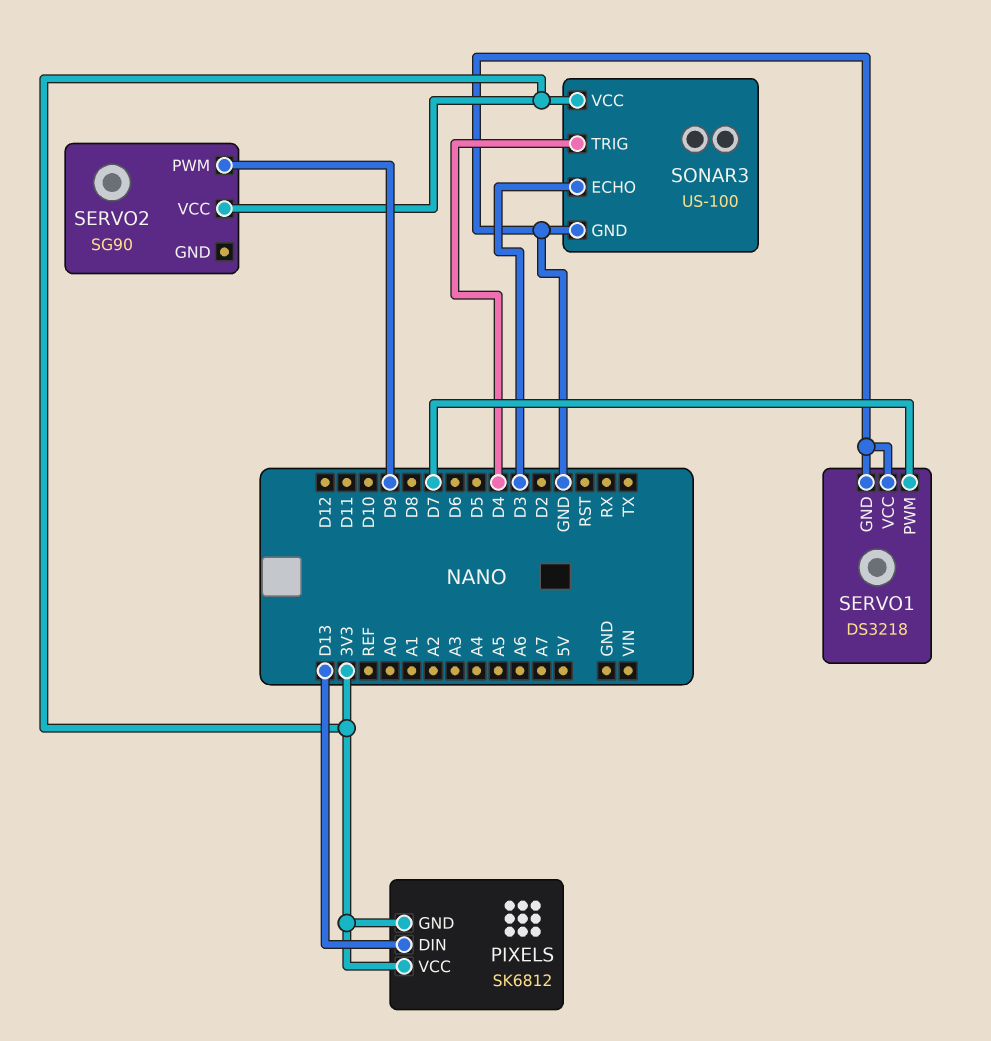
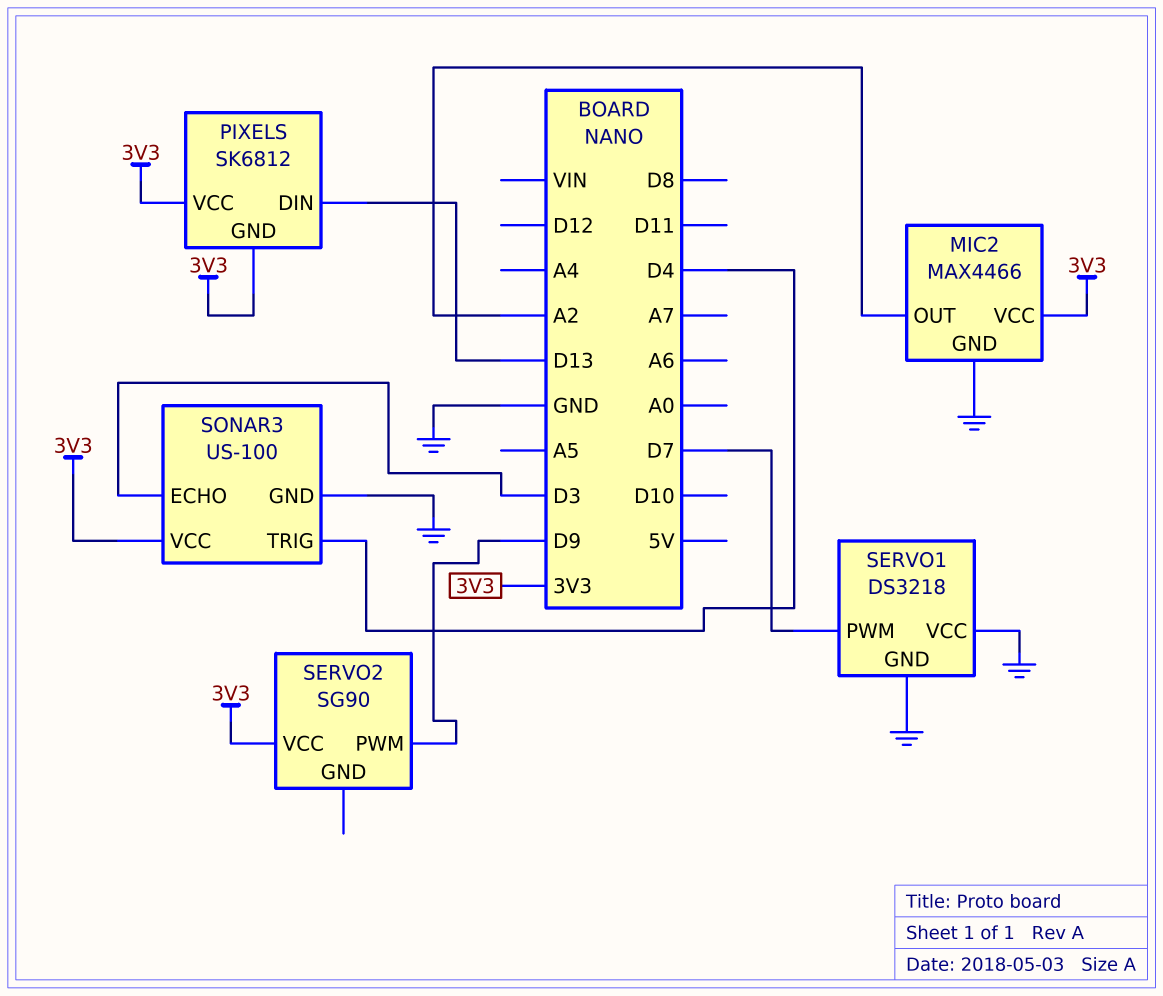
MIC2: none -> MAX4466
MIC2 pin GND: none -> GND
MIC2 pin OUT: none -> A2
MIC2 pin VCC: none -> 3V3

